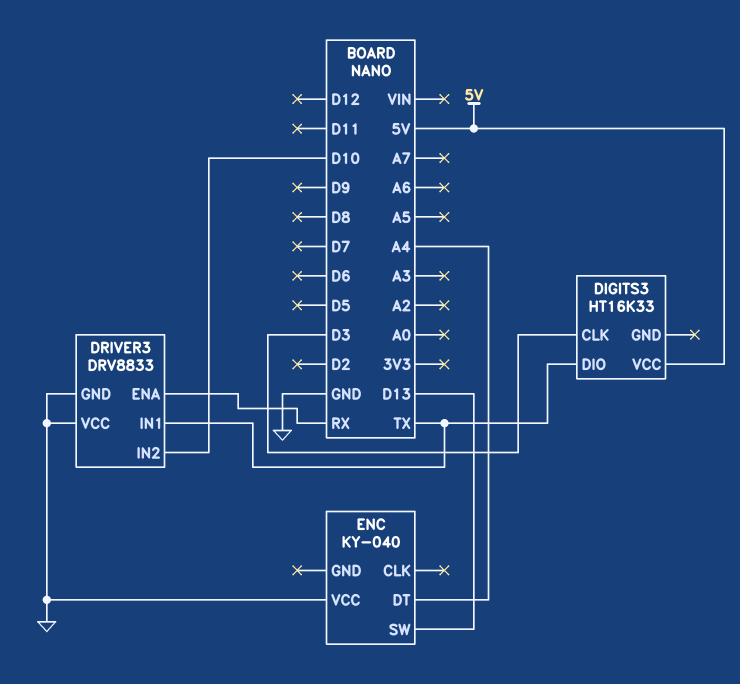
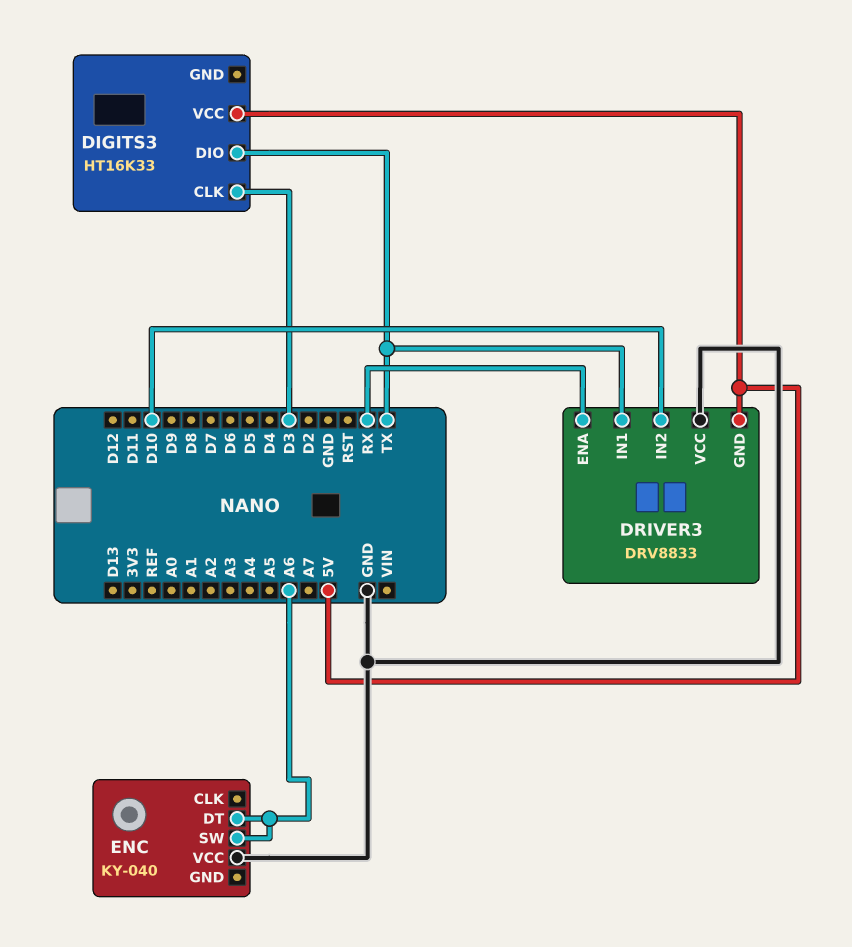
DRIVER3 pin GND: GND -> 5V
ENC pin DT: A4 -> A6
ENC pin SW: D13 -> A6

